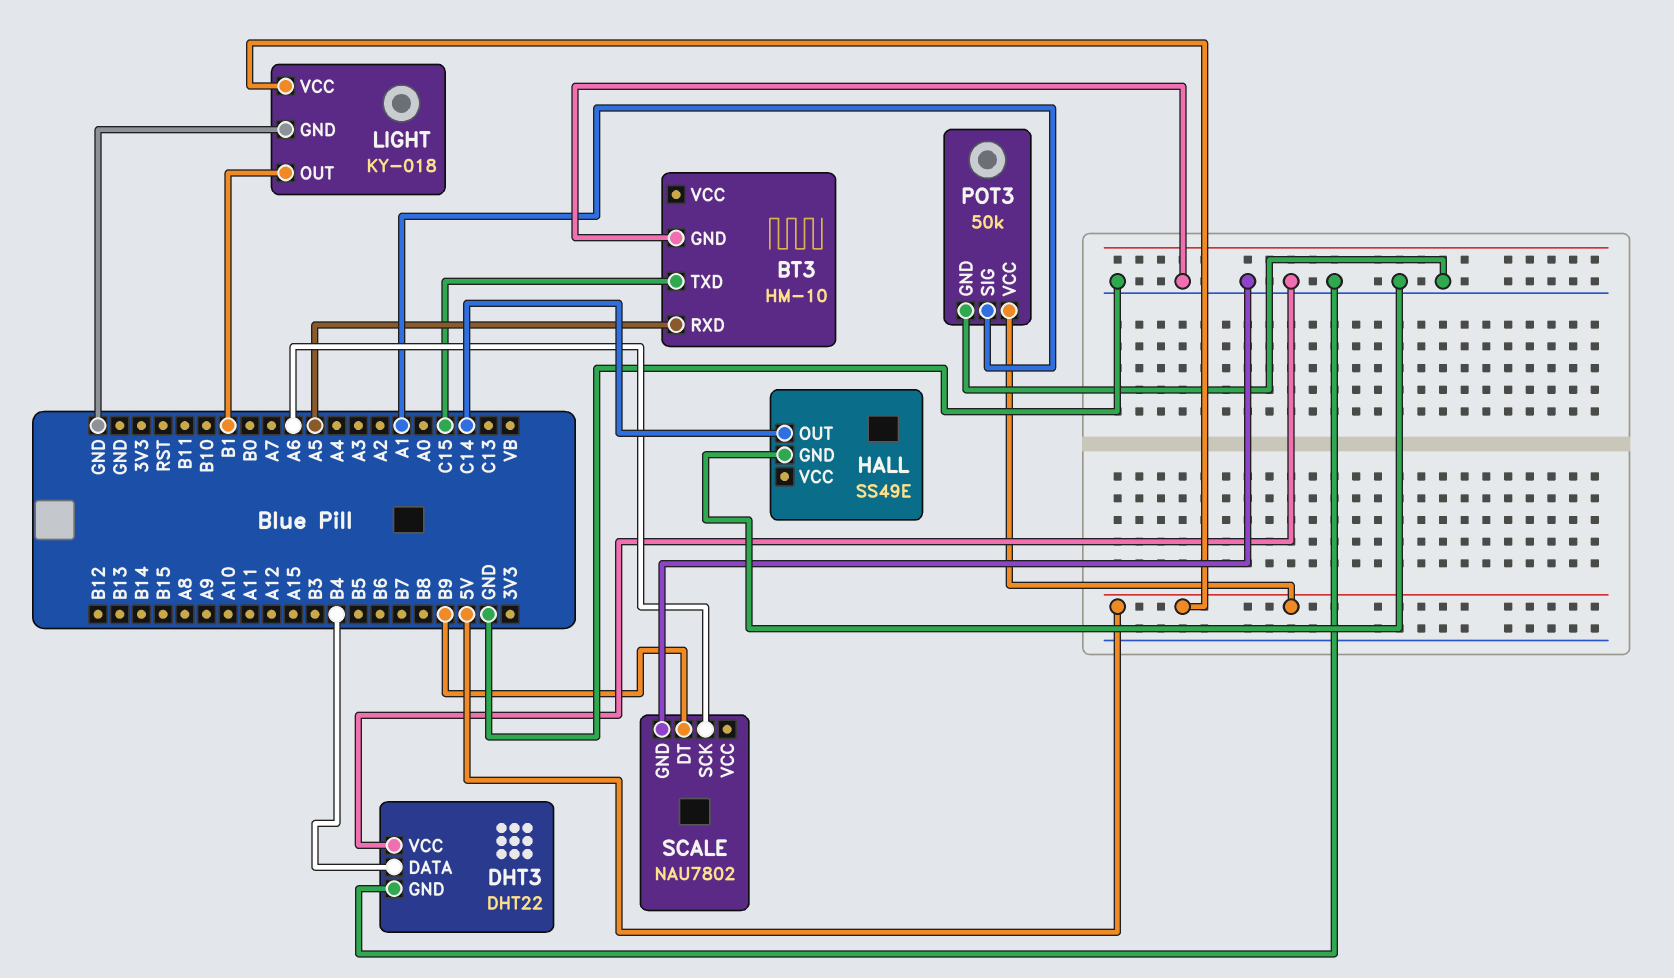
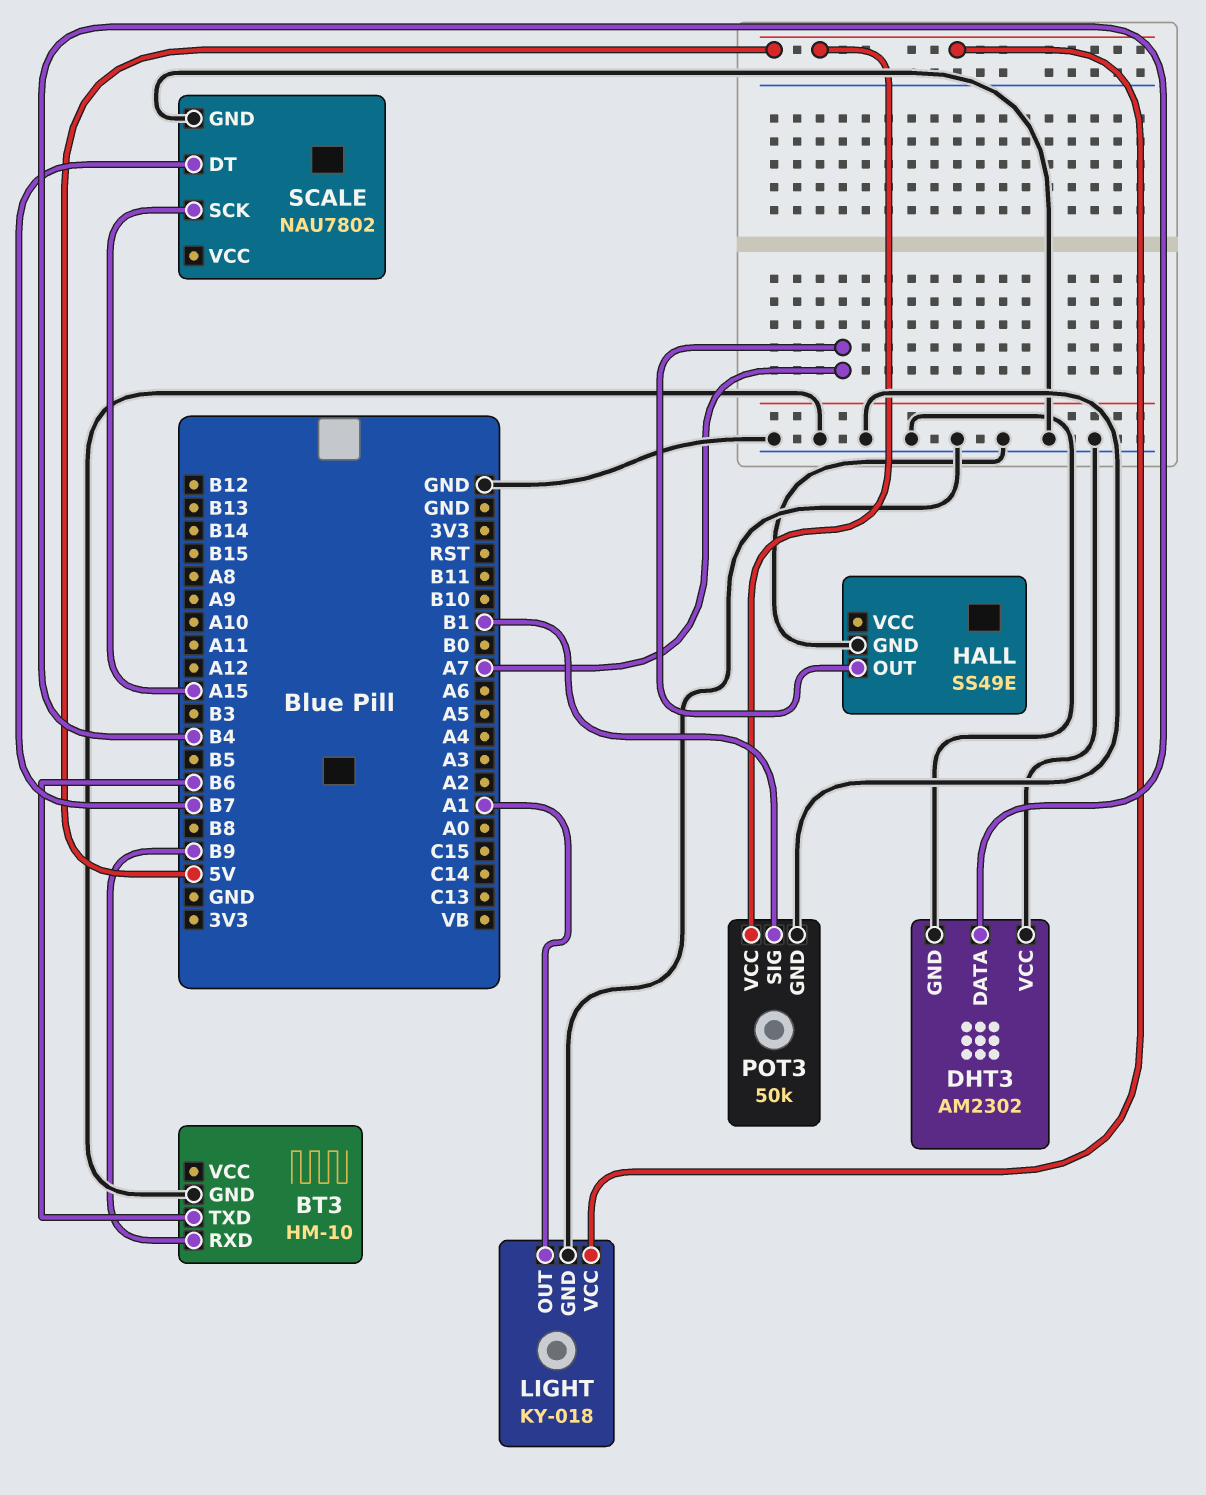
BT3 pin RXD: A5 -> B9
BT3 pin TXD: C15 -> B6
DHT3: DHT22 -> AM2302
HALL pin OUT: C14 -> A7
LIGHT pin OUT: B1 -> A1
POT3 pin SIG: A1 -> B1
SCALE pin DT: B9 -> B7
SCALE pin SCK: A6 -> A15

